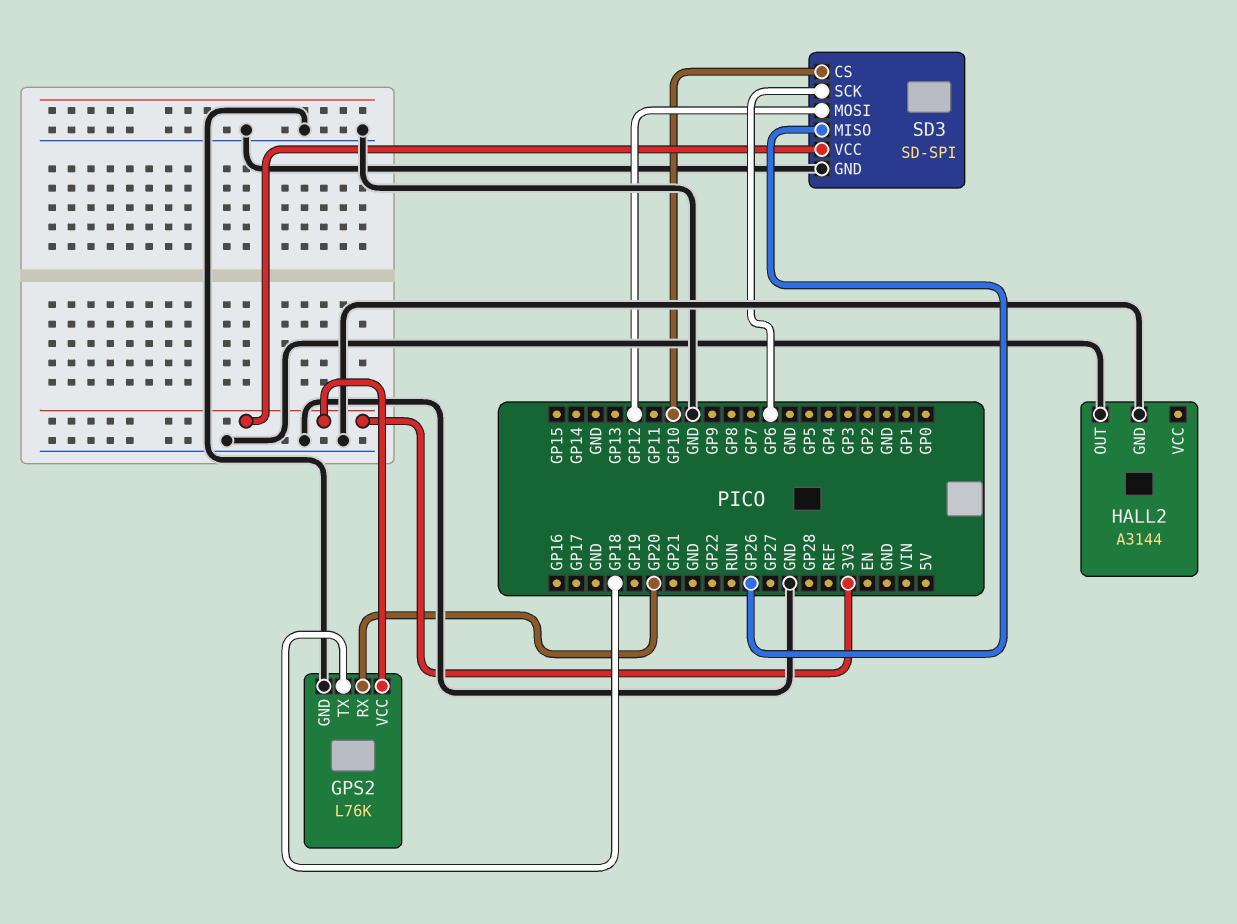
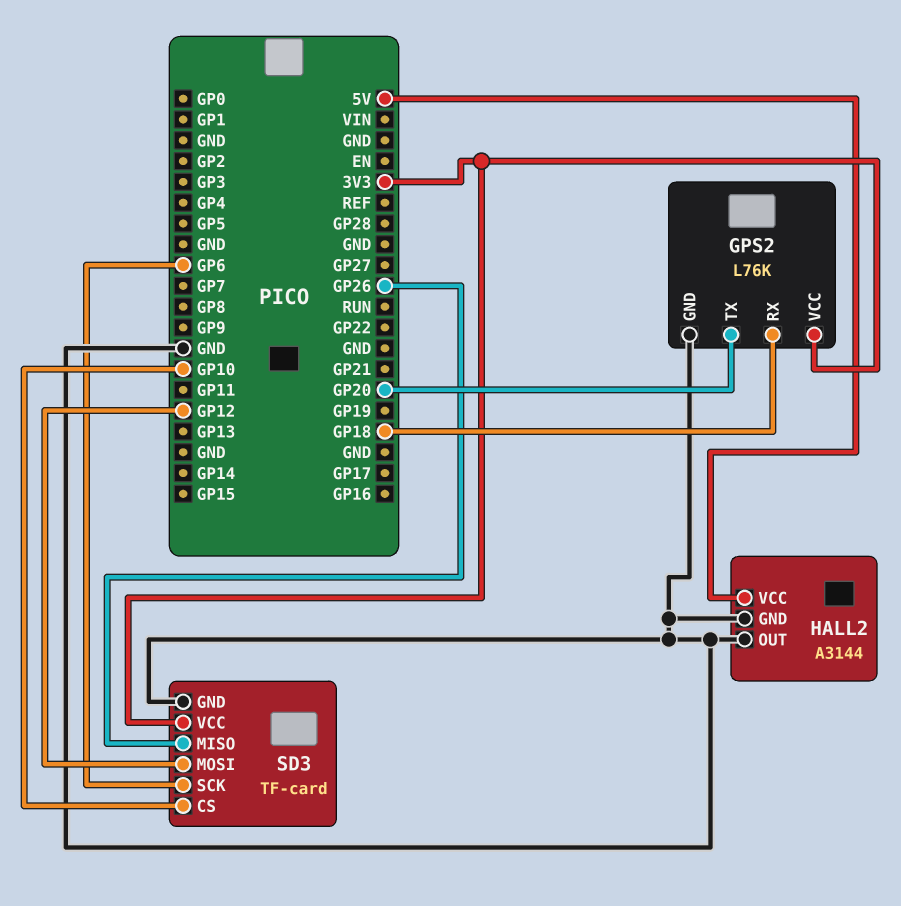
GPS2 pin RX: GP20 -> GP18
GPS2 pin TX: GP18 -> GP20
HALL2 pin VCC: none -> 5V
SD3: SD-SPI -> TF-card

